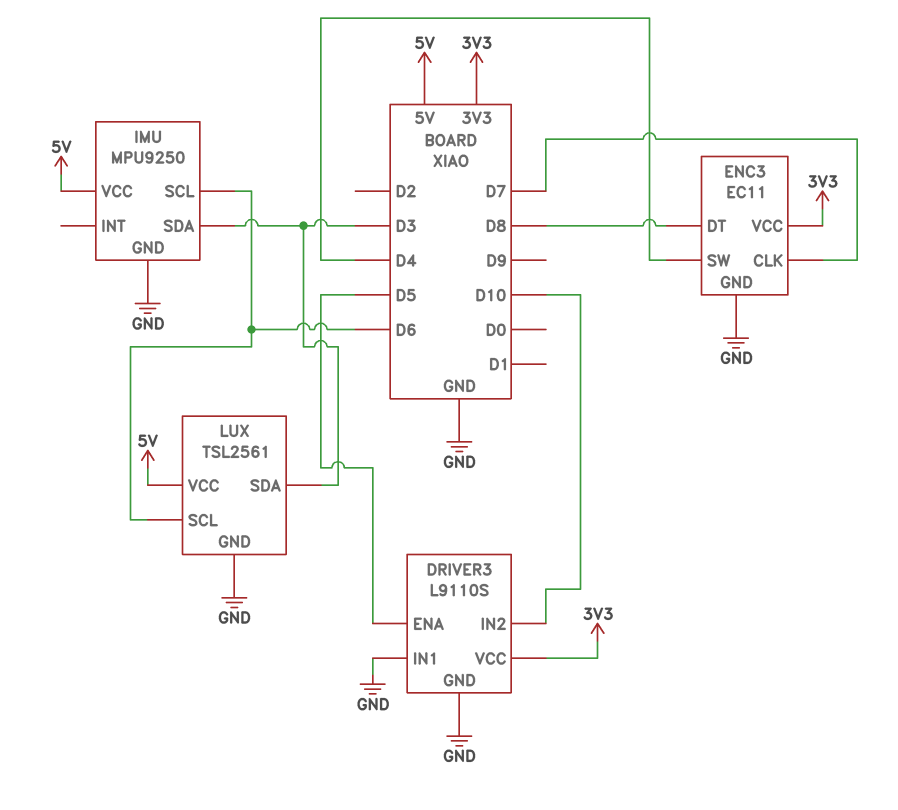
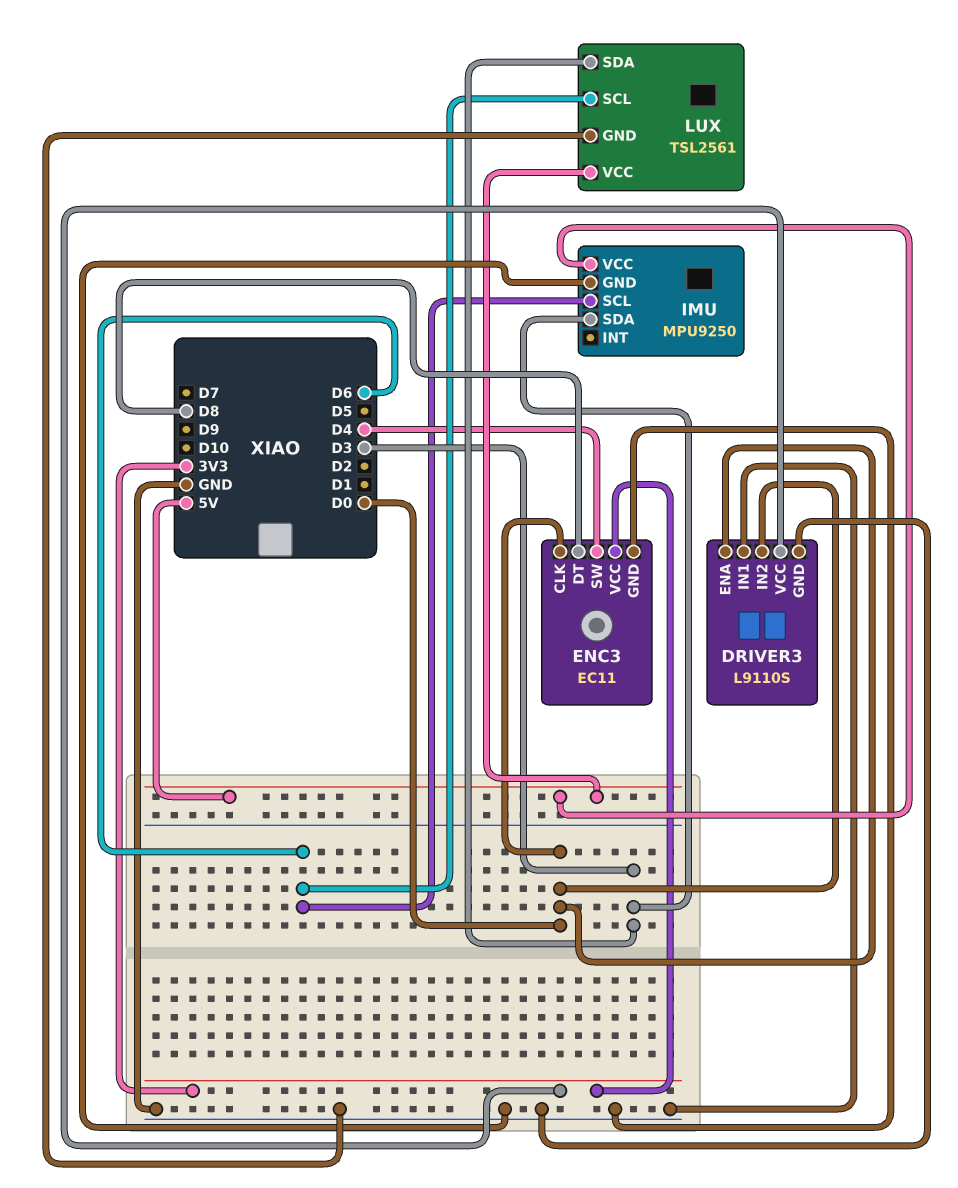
DRIVER3 pin ENA: D5 -> D0
DRIVER3 pin IN2: D10 -> D0
ENC3 pin CLK: D7 -> D0

